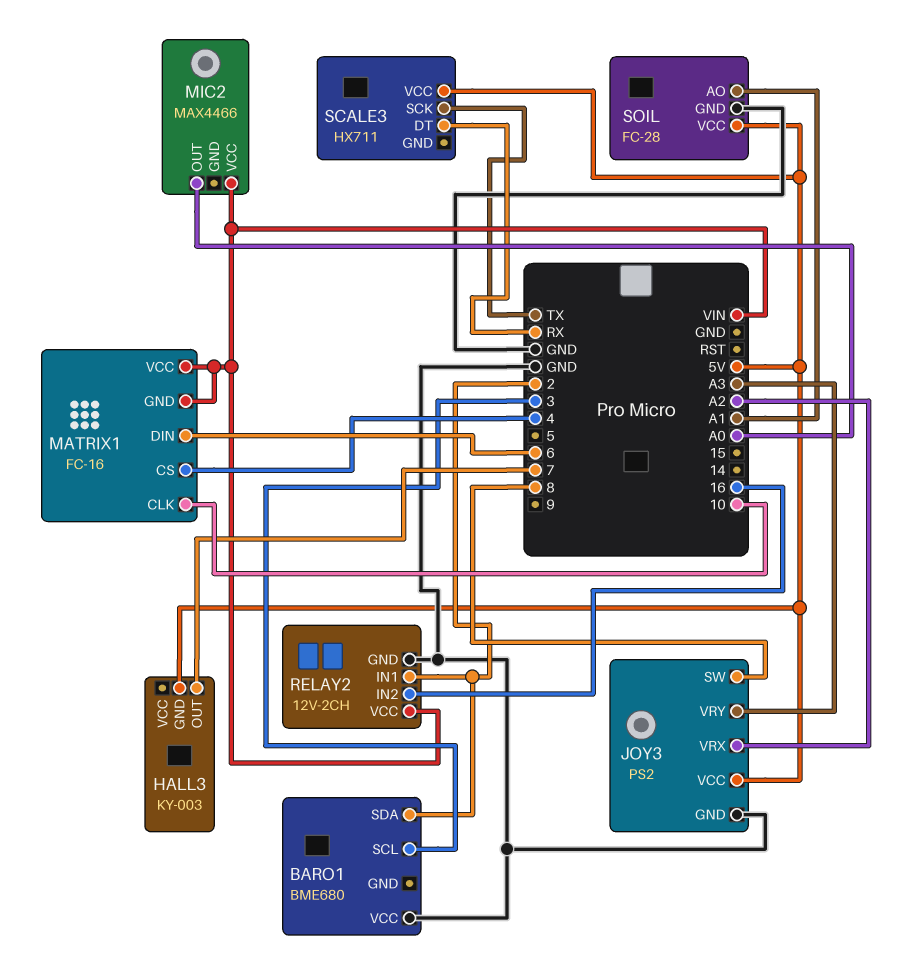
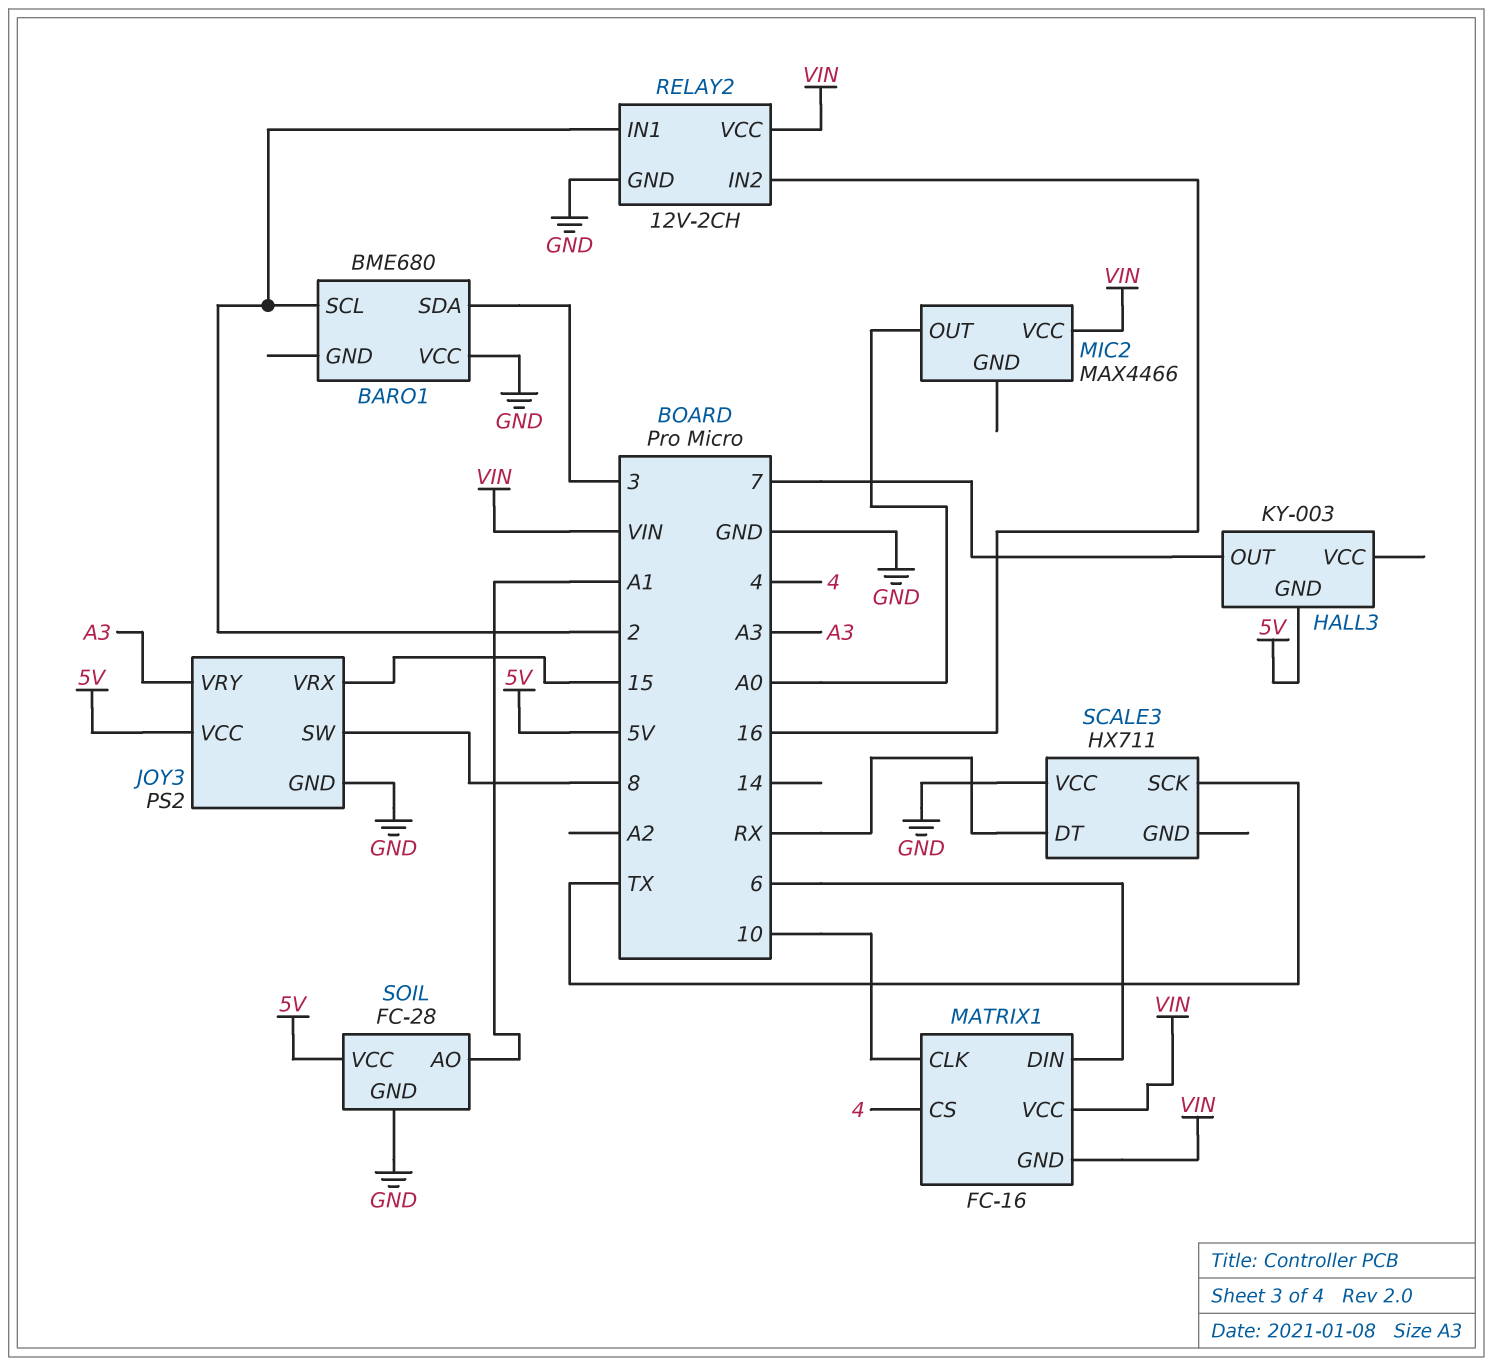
BARO1 pin SCL: 3 -> 2
BARO1 pin SDA: 2 -> 3
JOY3 pin VRX: A2 -> 15
SCALE3 pin VCC: 5V -> GND

